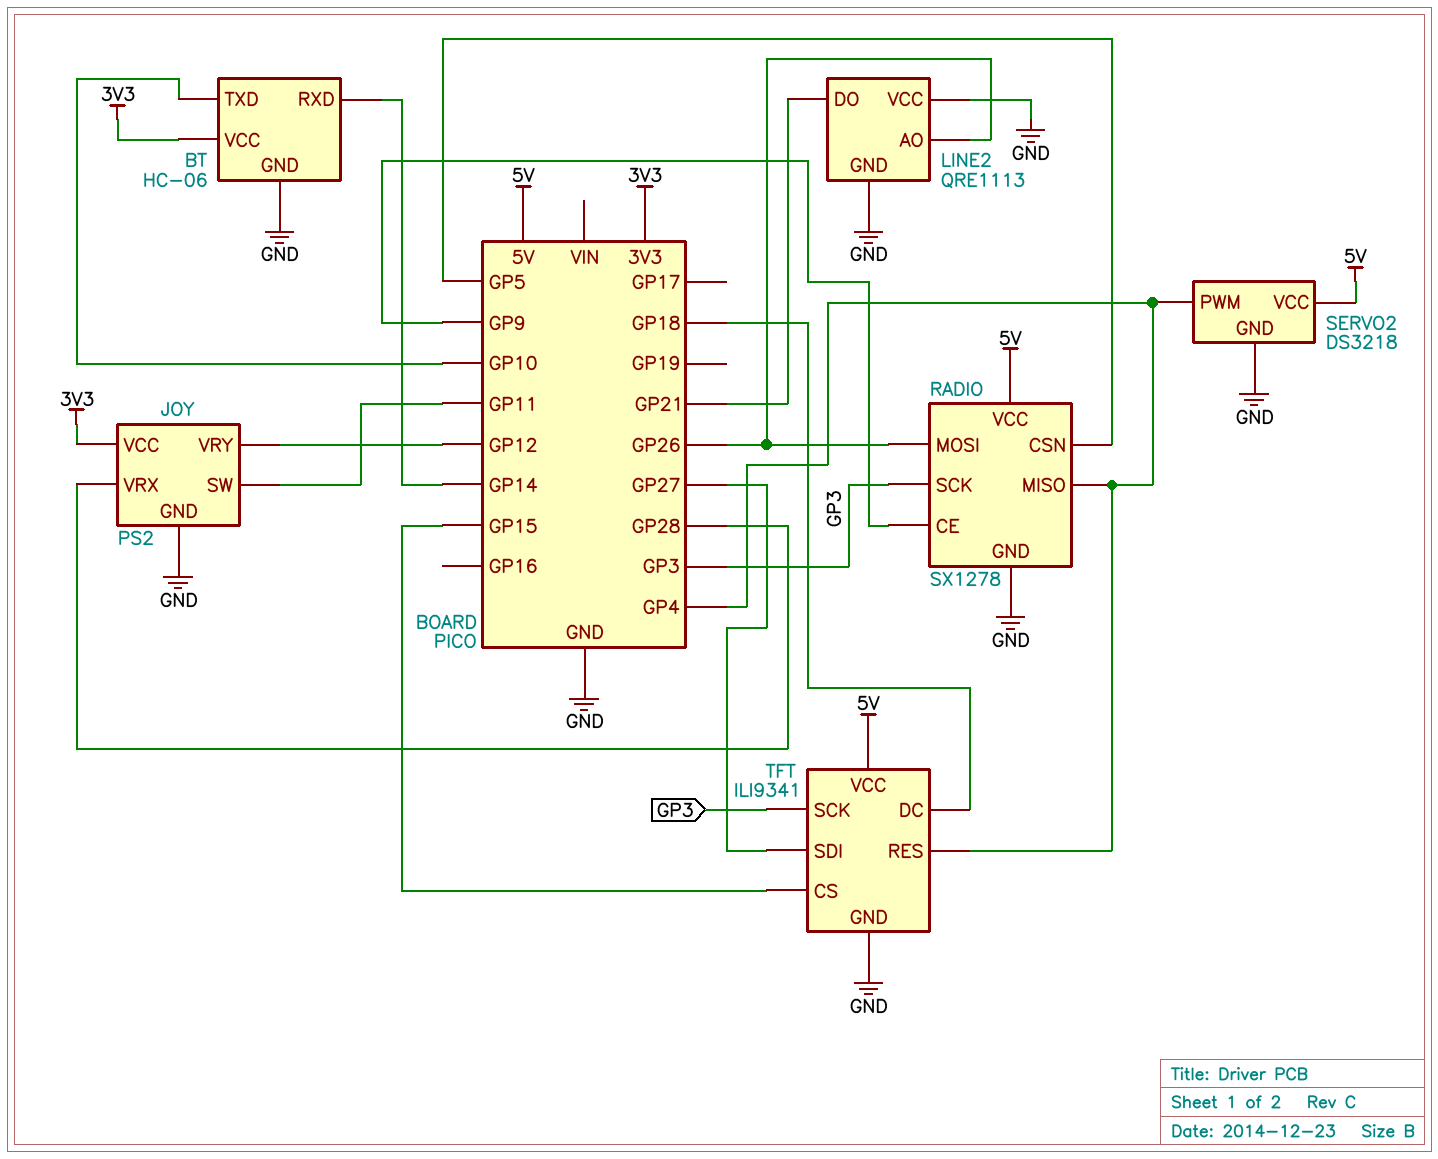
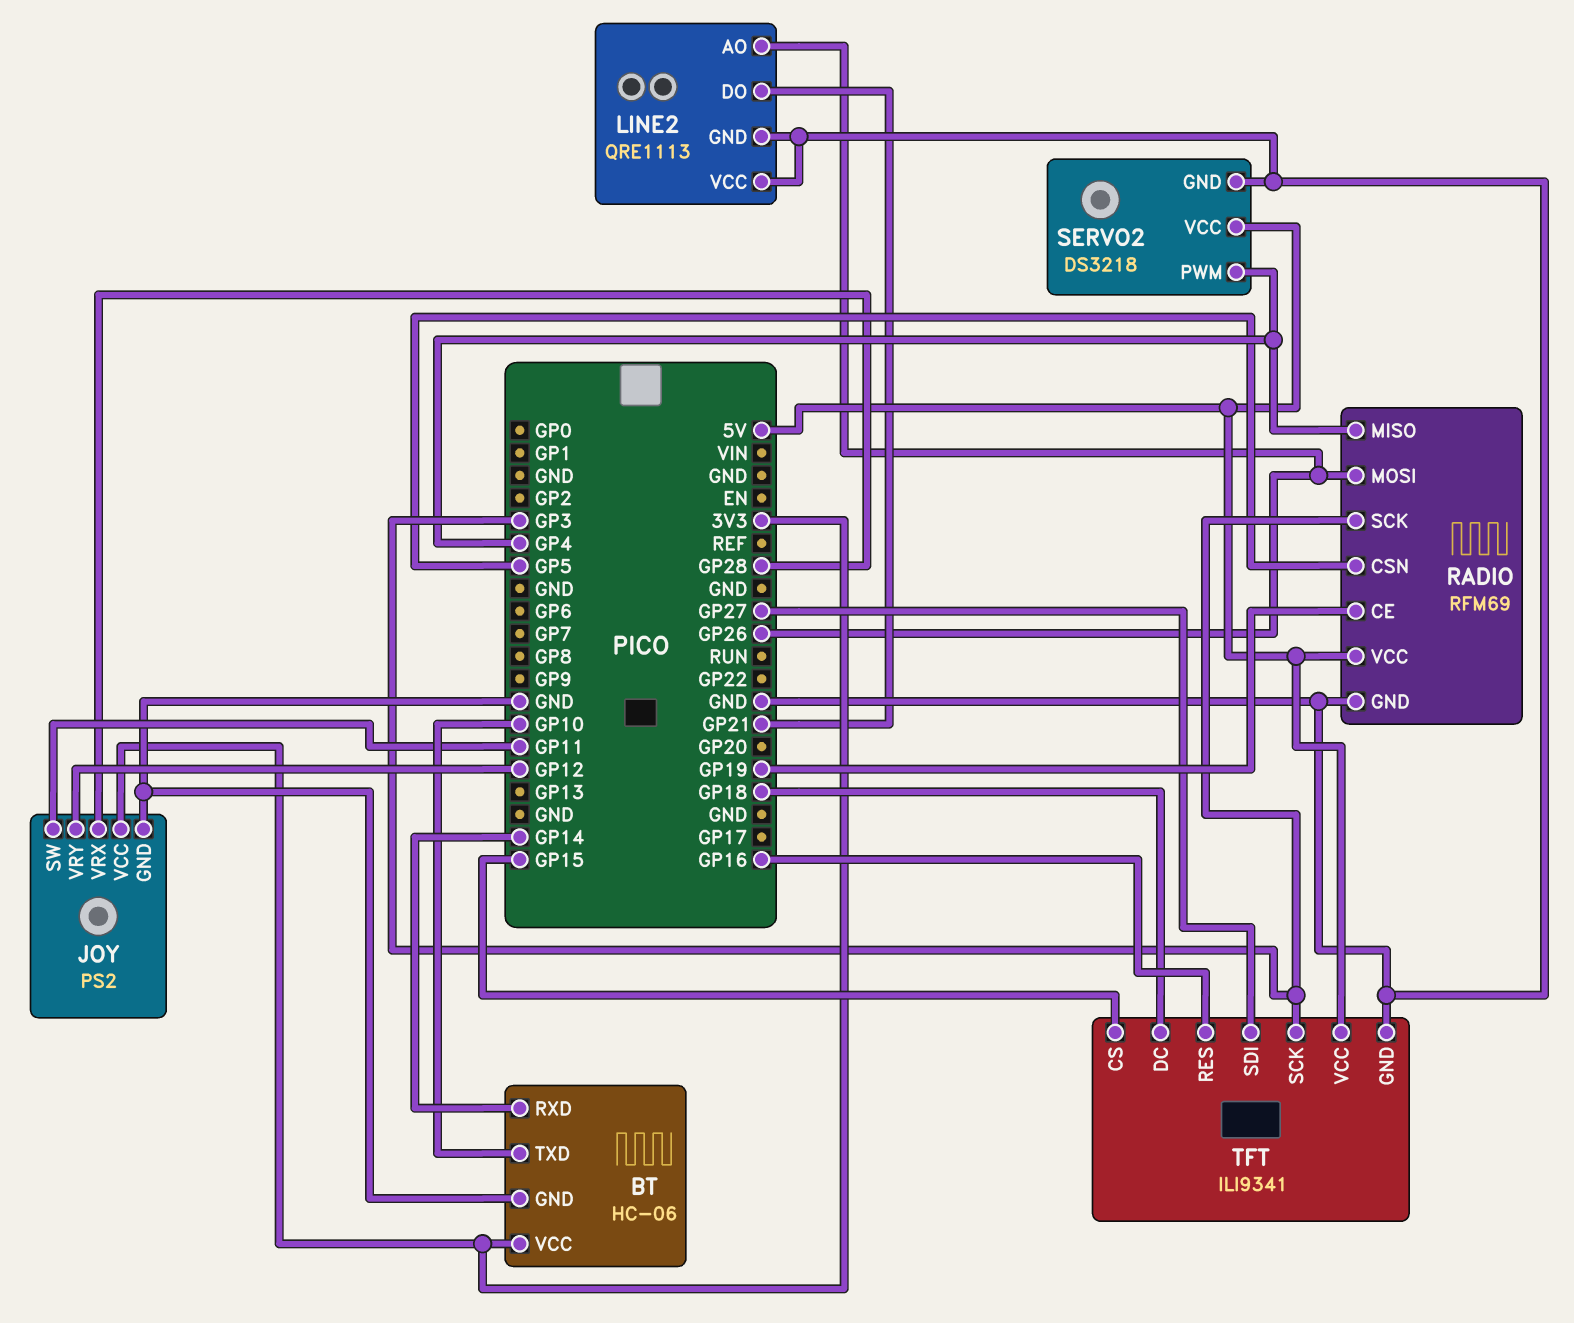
RADIO: SX1278 -> RFM69
RADIO pin CE: GP9 -> GP19
TFT pin RES: GP4 -> GP16

